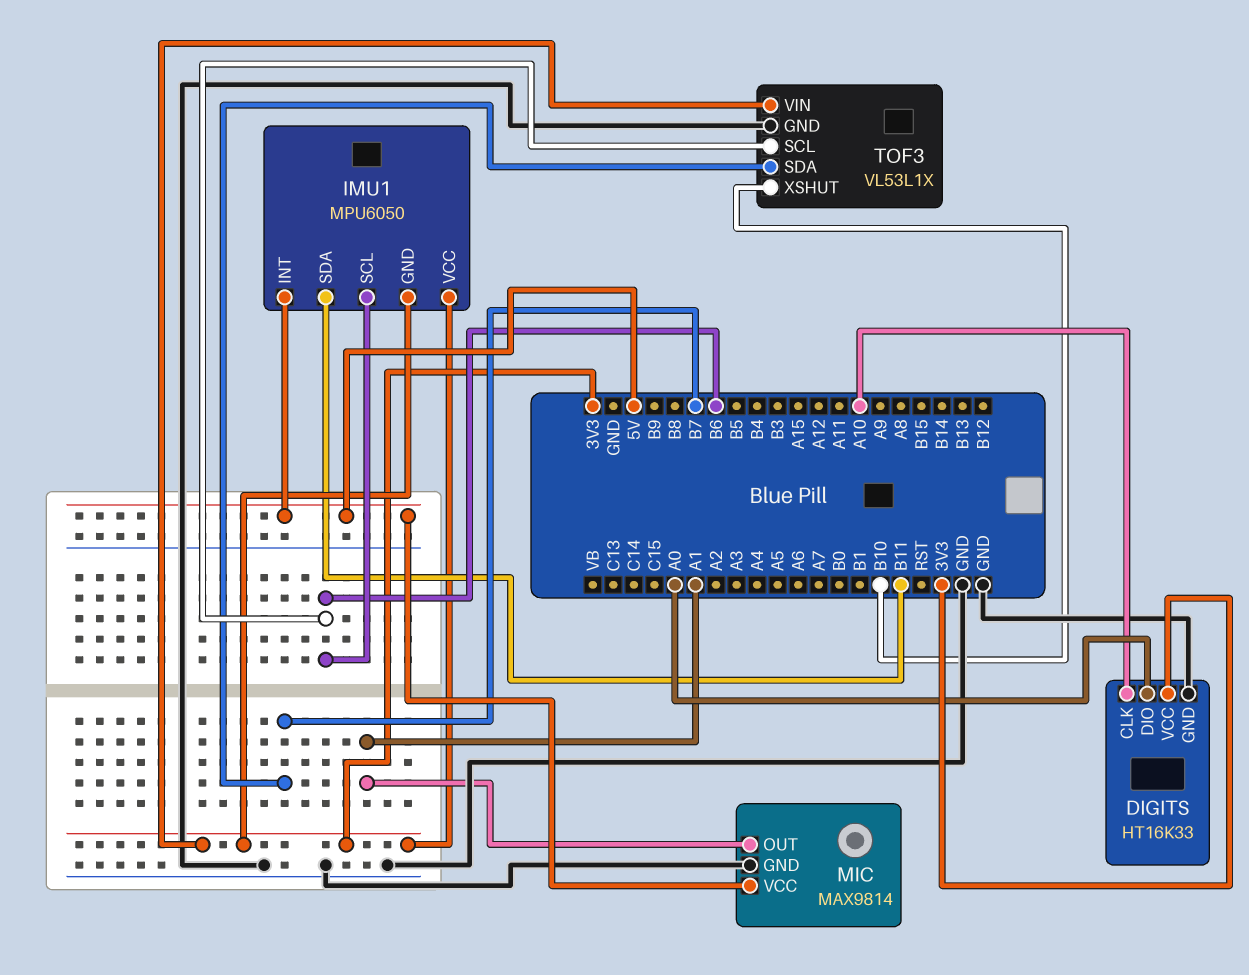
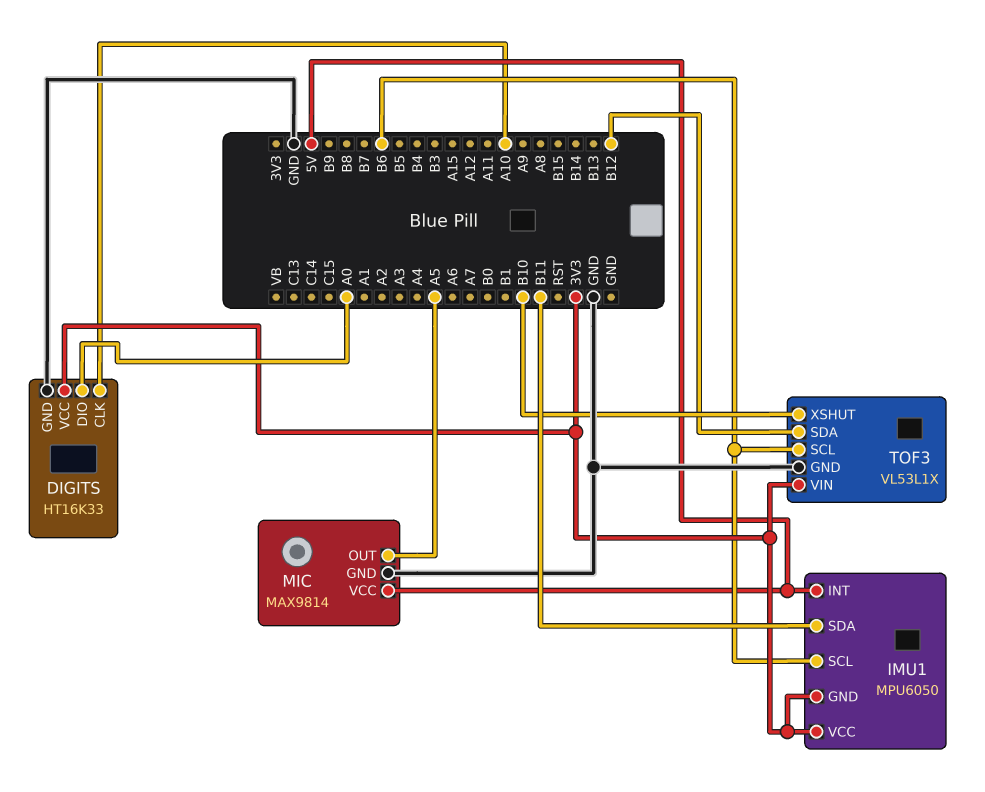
MIC pin OUT: A1 -> A5
TOF3 pin SDA: B7 -> B12

